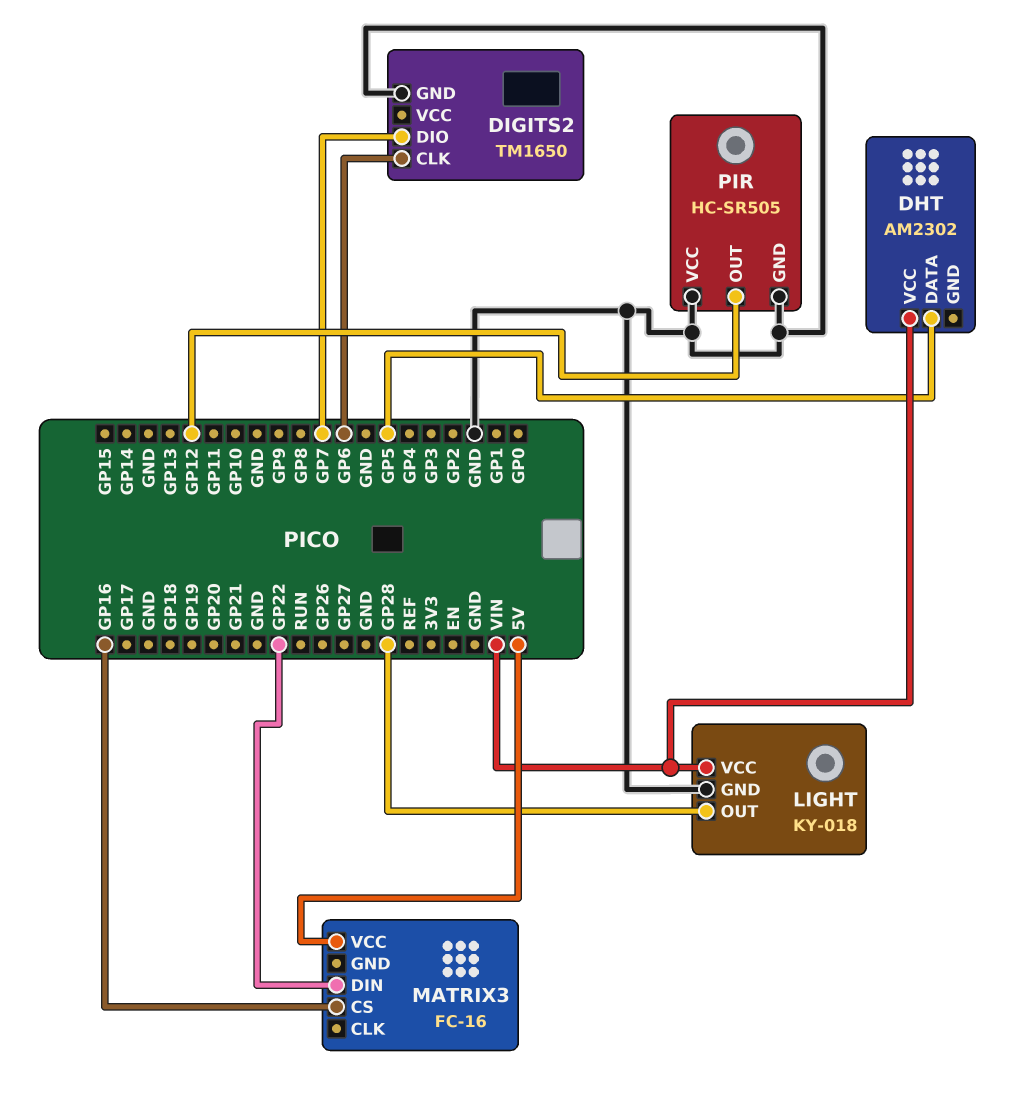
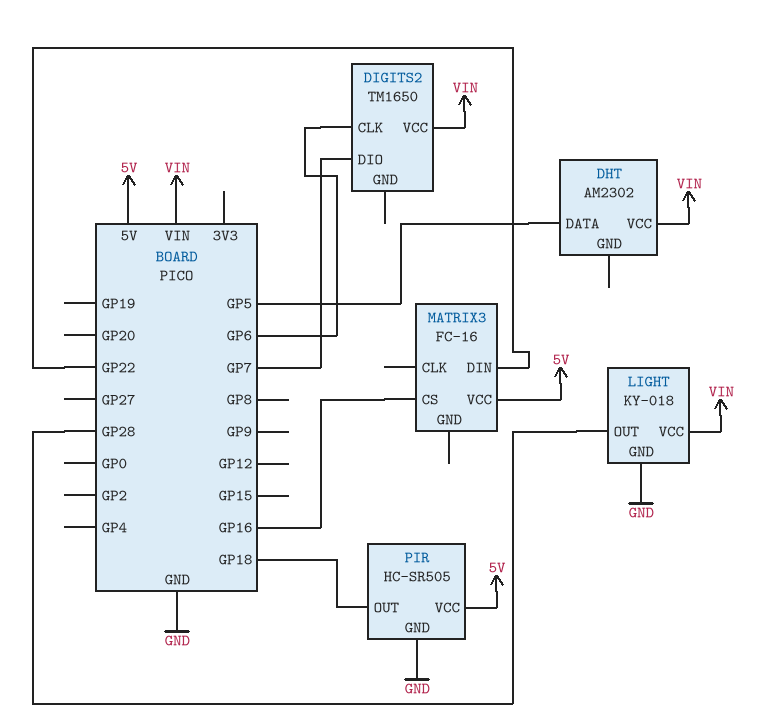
DIGITS2 pin GND: GND -> none
DIGITS2 pin VCC: none -> VIN
PIR pin OUT: GP12 -> GP18
PIR pin VCC: GND -> 5V

